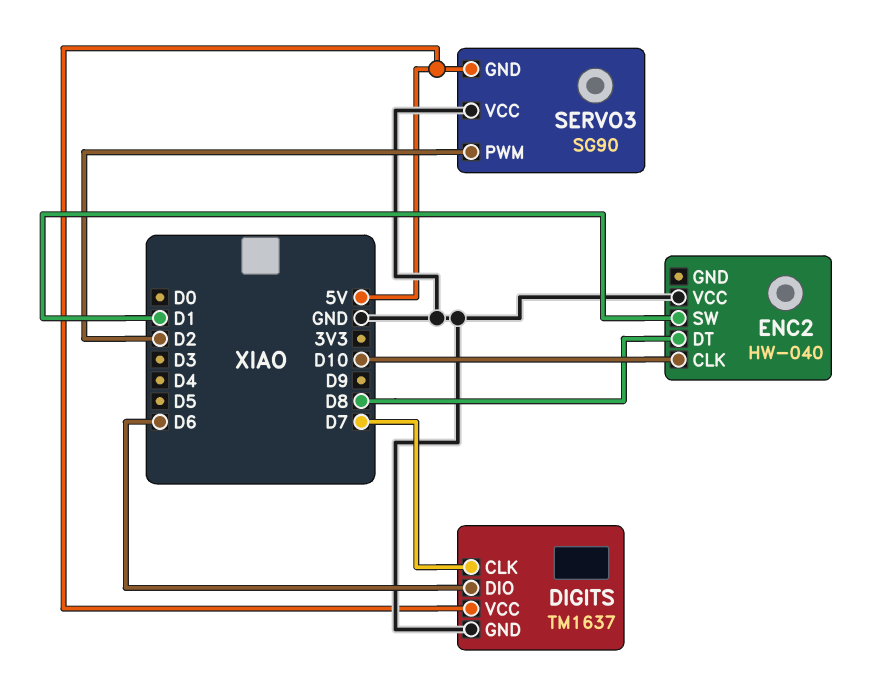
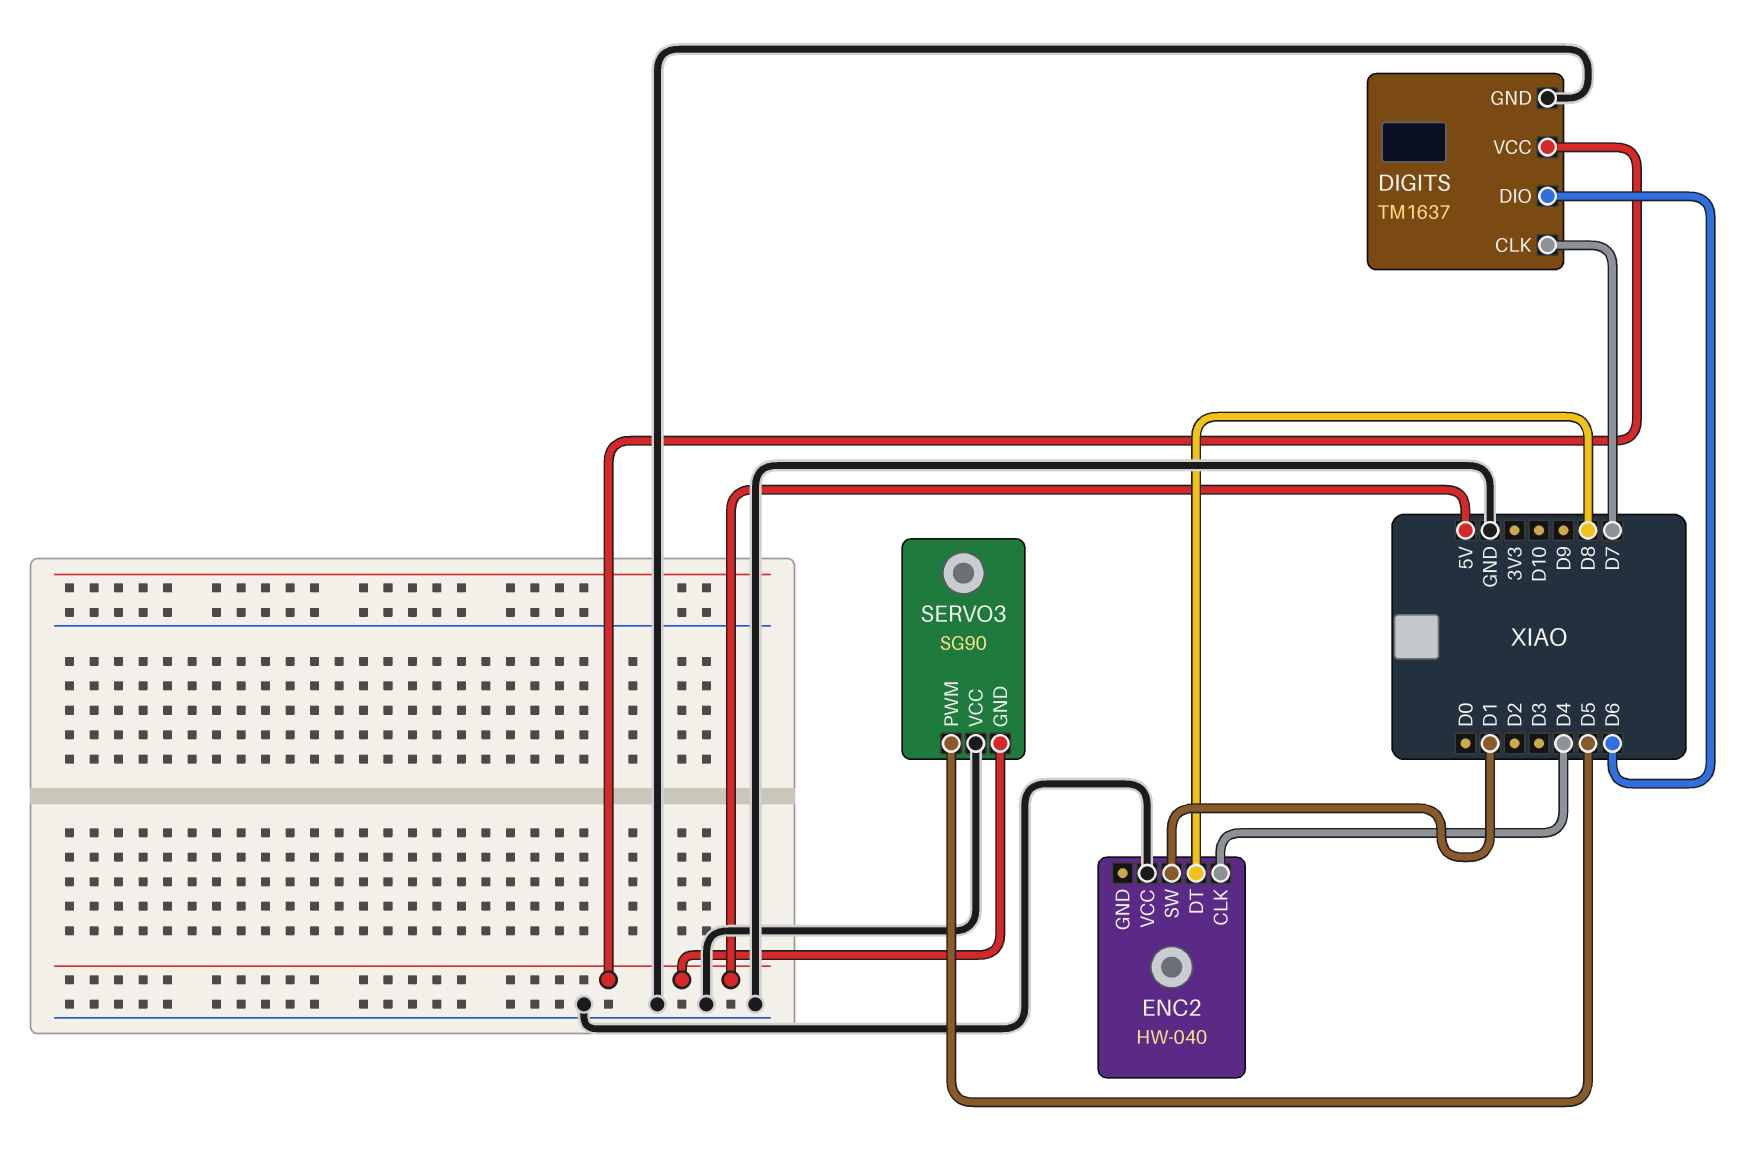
ENC2 pin CLK: D10 -> D4
SERVO3 pin PWM: D2 -> D5

